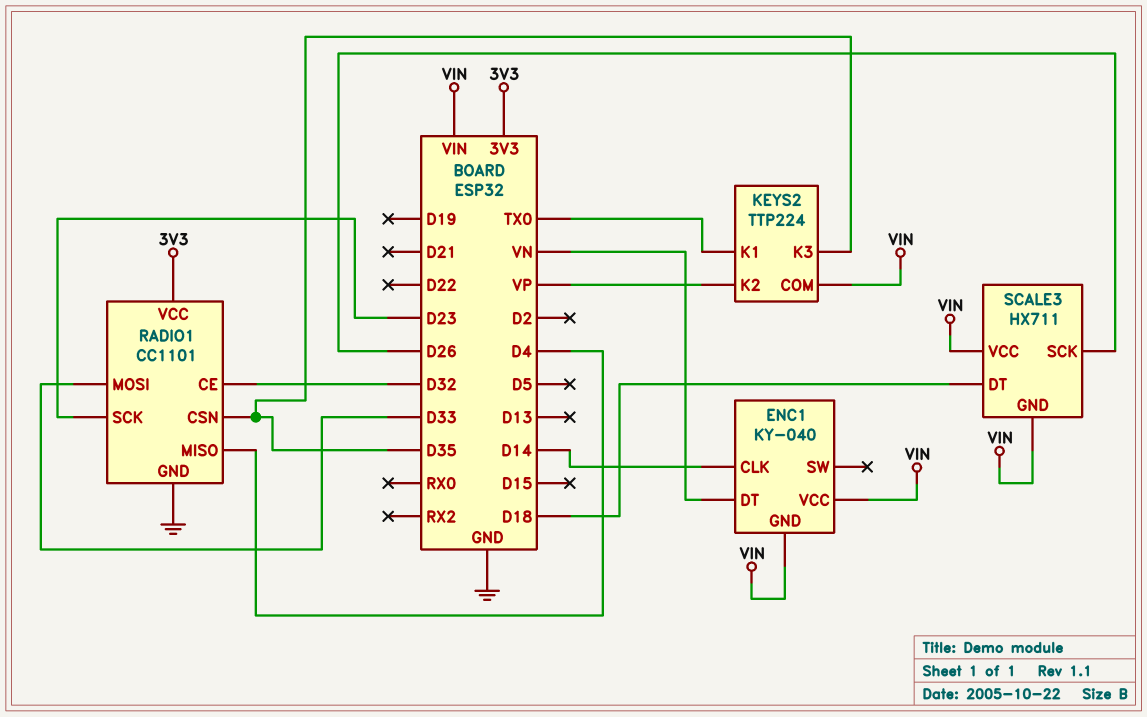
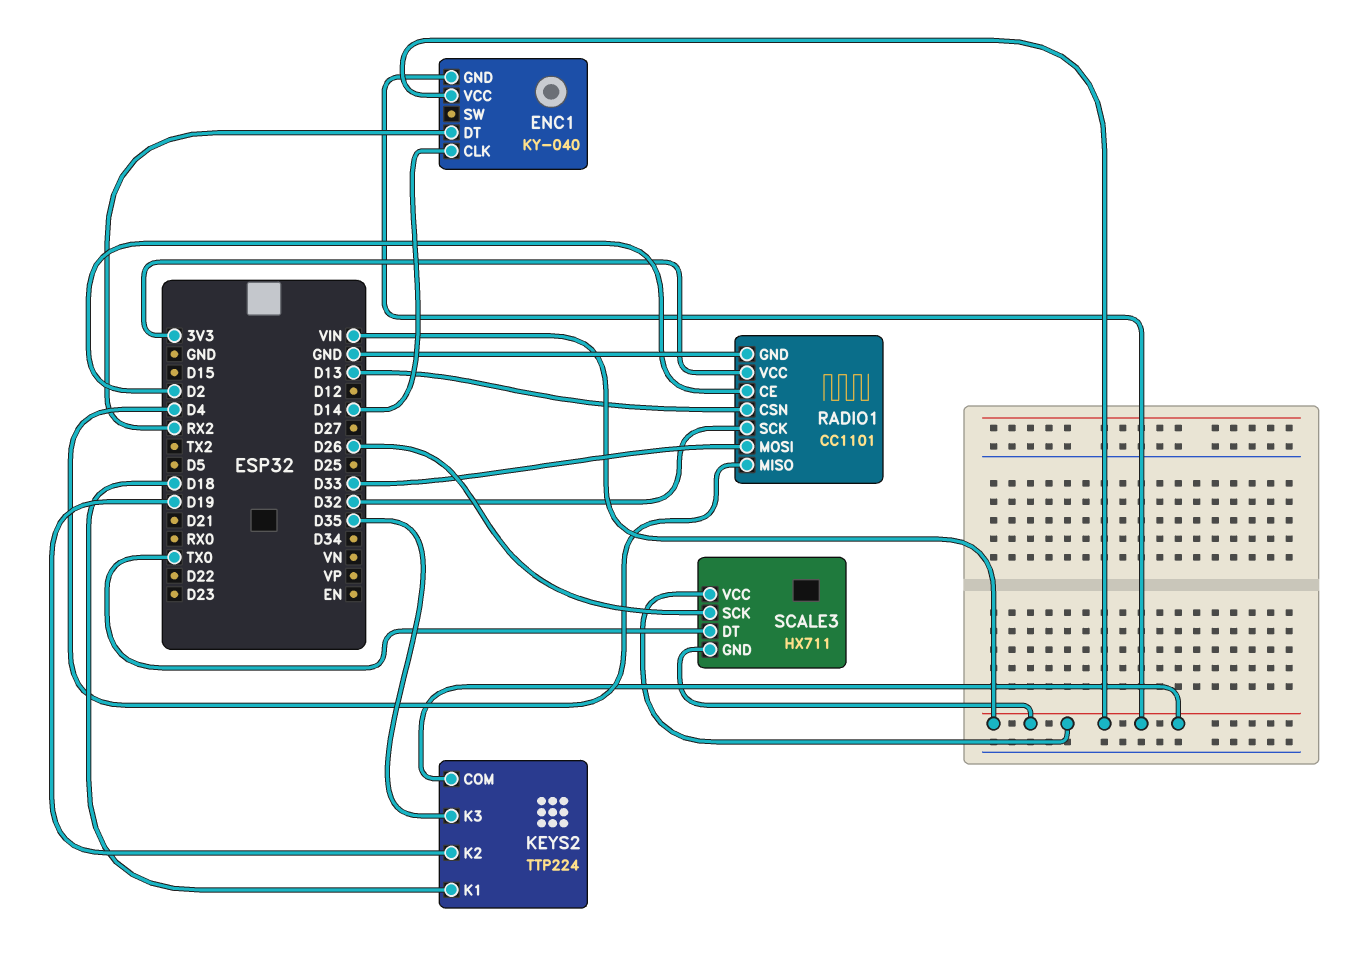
ENC1 pin DT: VN -> RX2
KEYS2 pin K1: TX0 -> D18
KEYS2 pin K2: VP -> D19
RADIO1 pin CE: D32 -> D2
RADIO1 pin CSN: D35 -> D13
RADIO1 pin SCK: D23 -> D32
SCALE3 pin DT: D18 -> TX0

